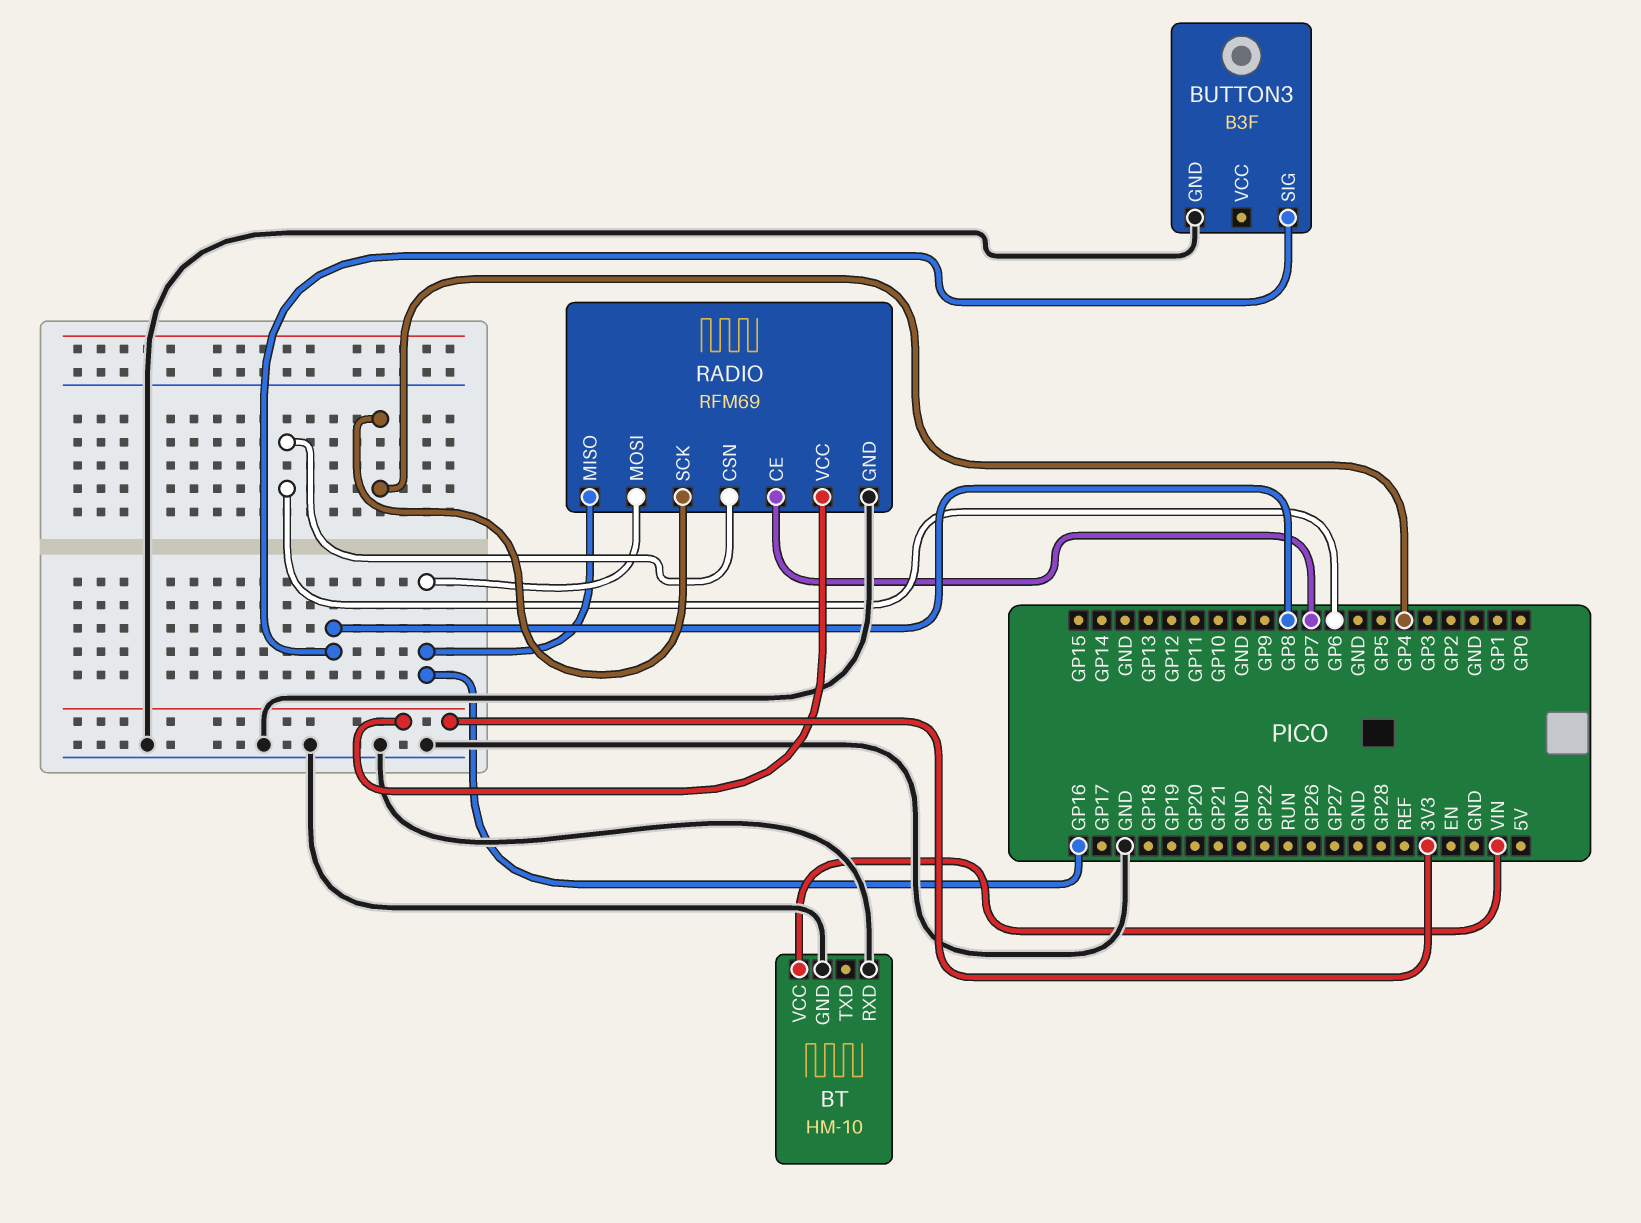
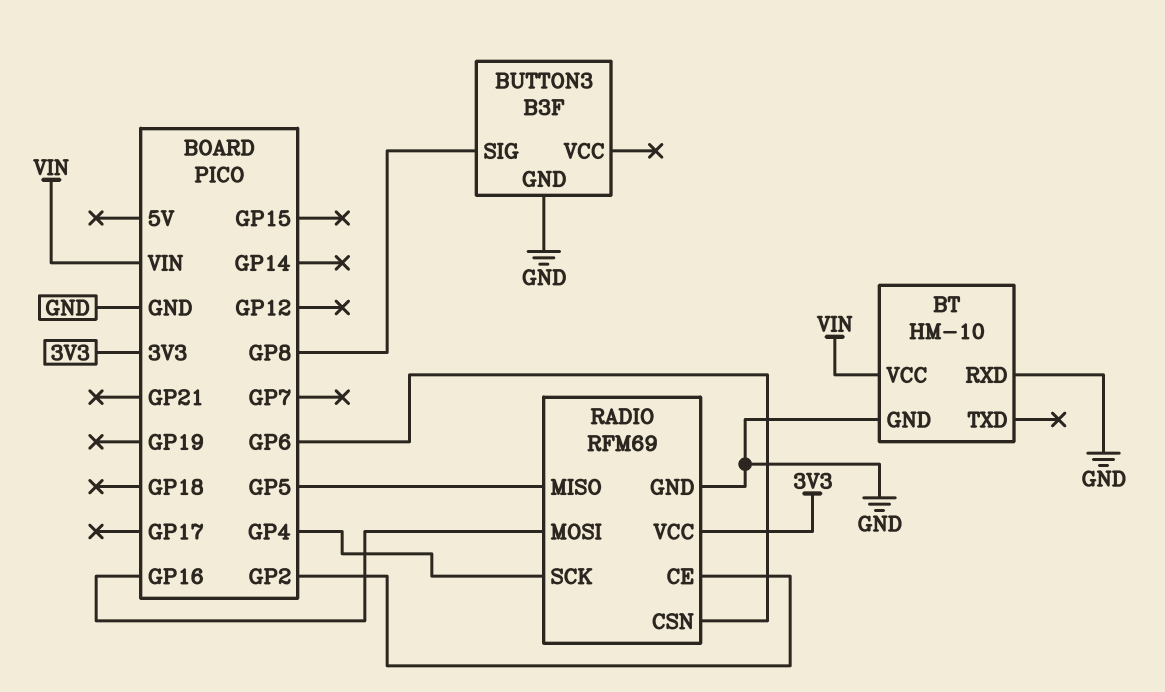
RADIO pin CE: GP7 -> GP2
RADIO pin MISO: GP16 -> GP5

